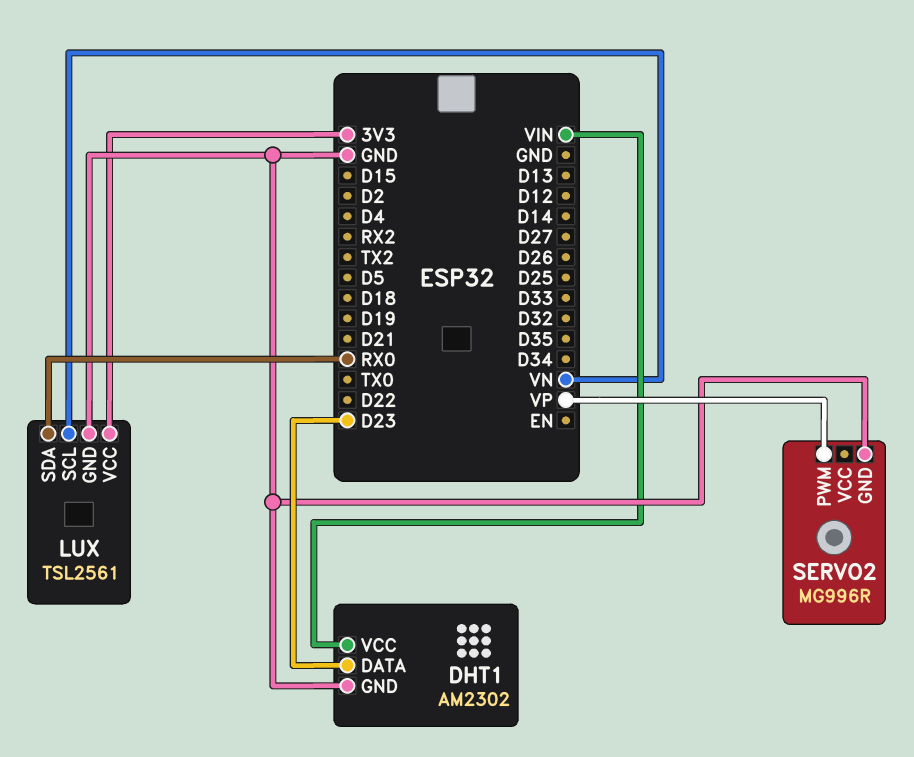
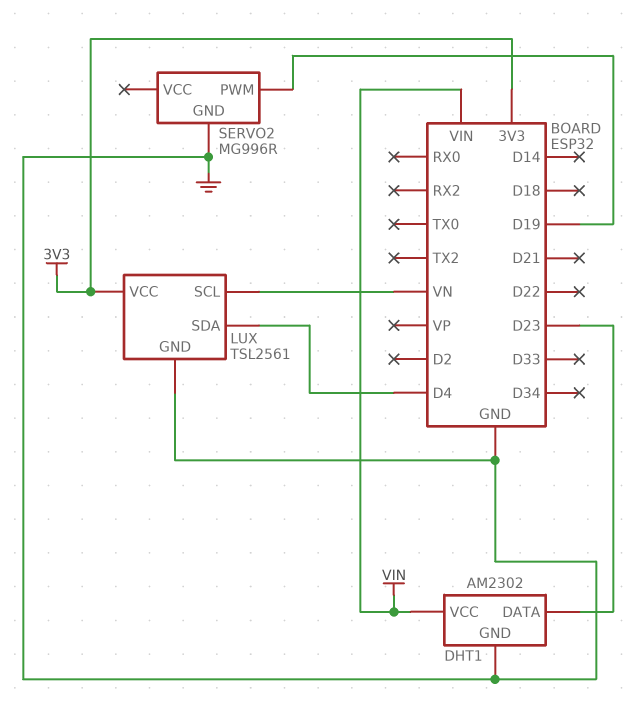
LUX pin SDA: RX0 -> D4
SERVO2 pin PWM: VP -> D19

